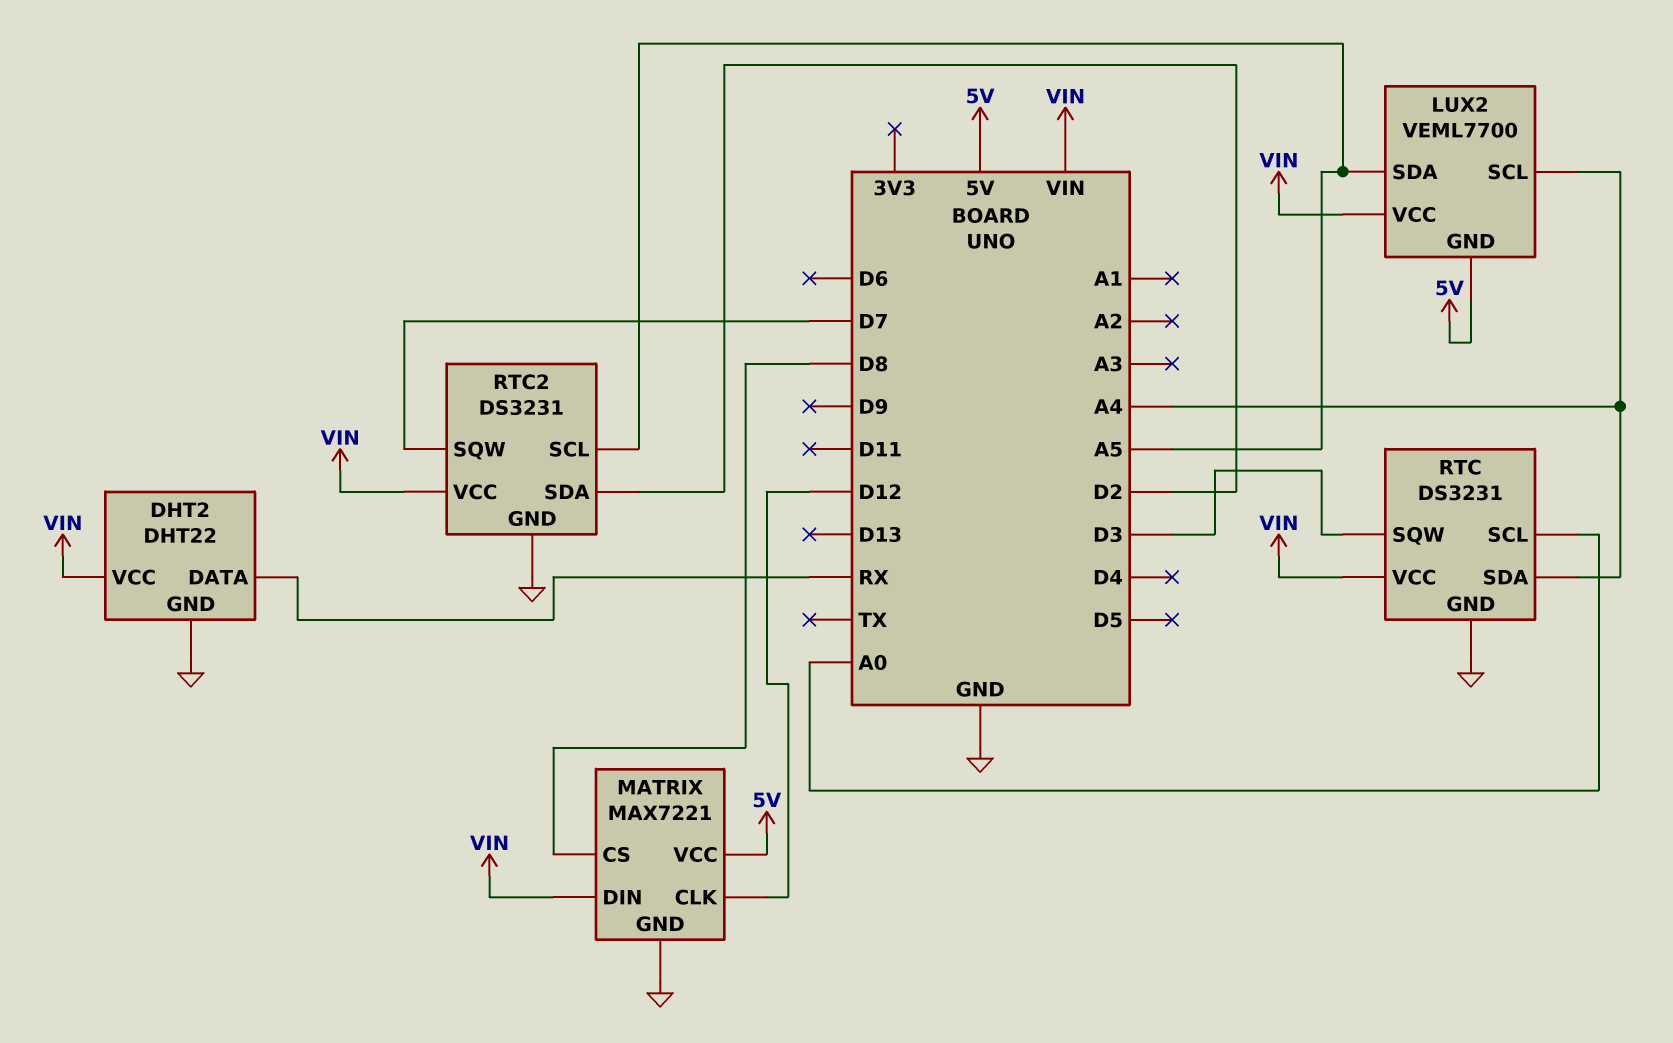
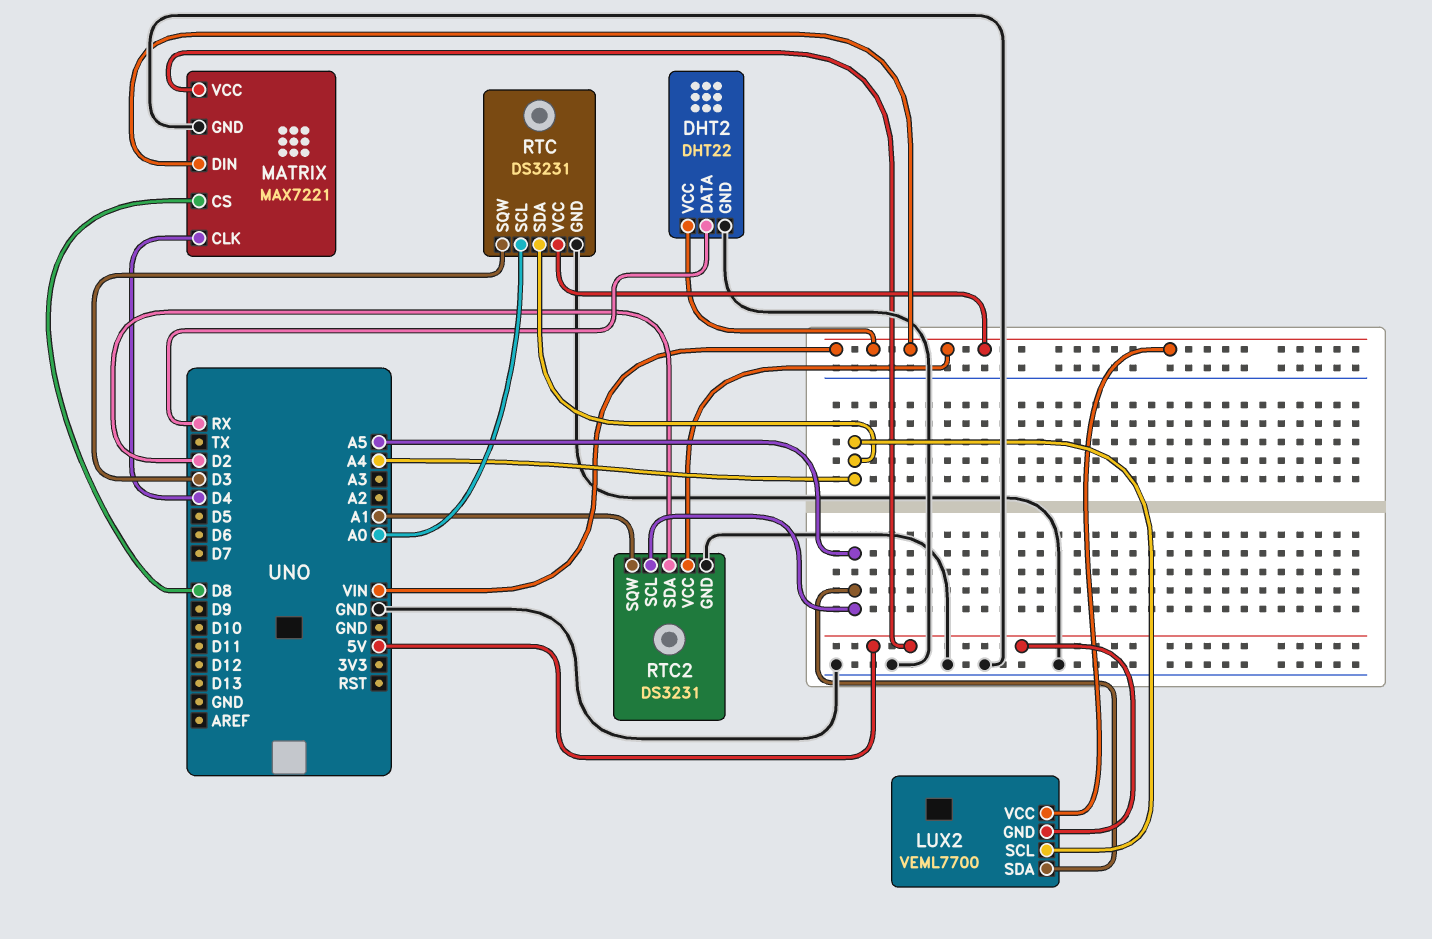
MATRIX pin CLK: D12 -> D4
RTC2 pin SQW: D7 -> A1

